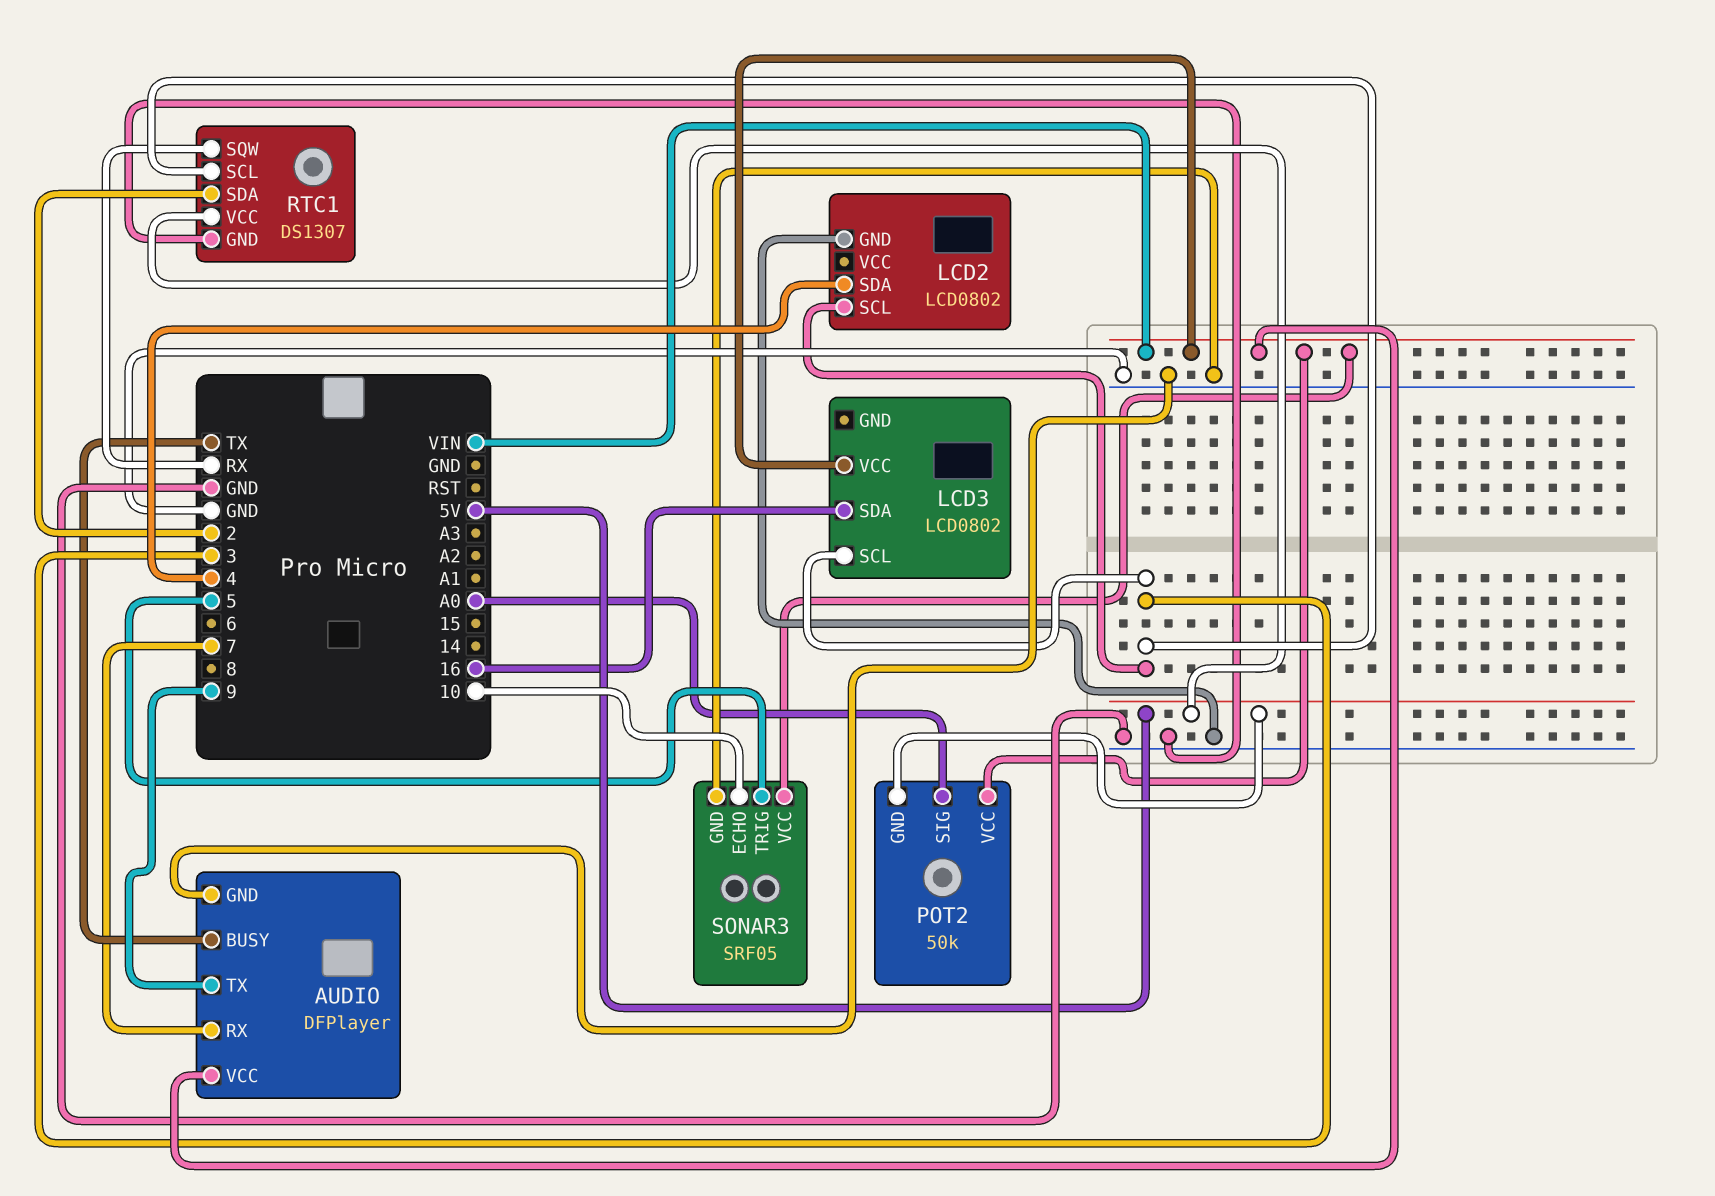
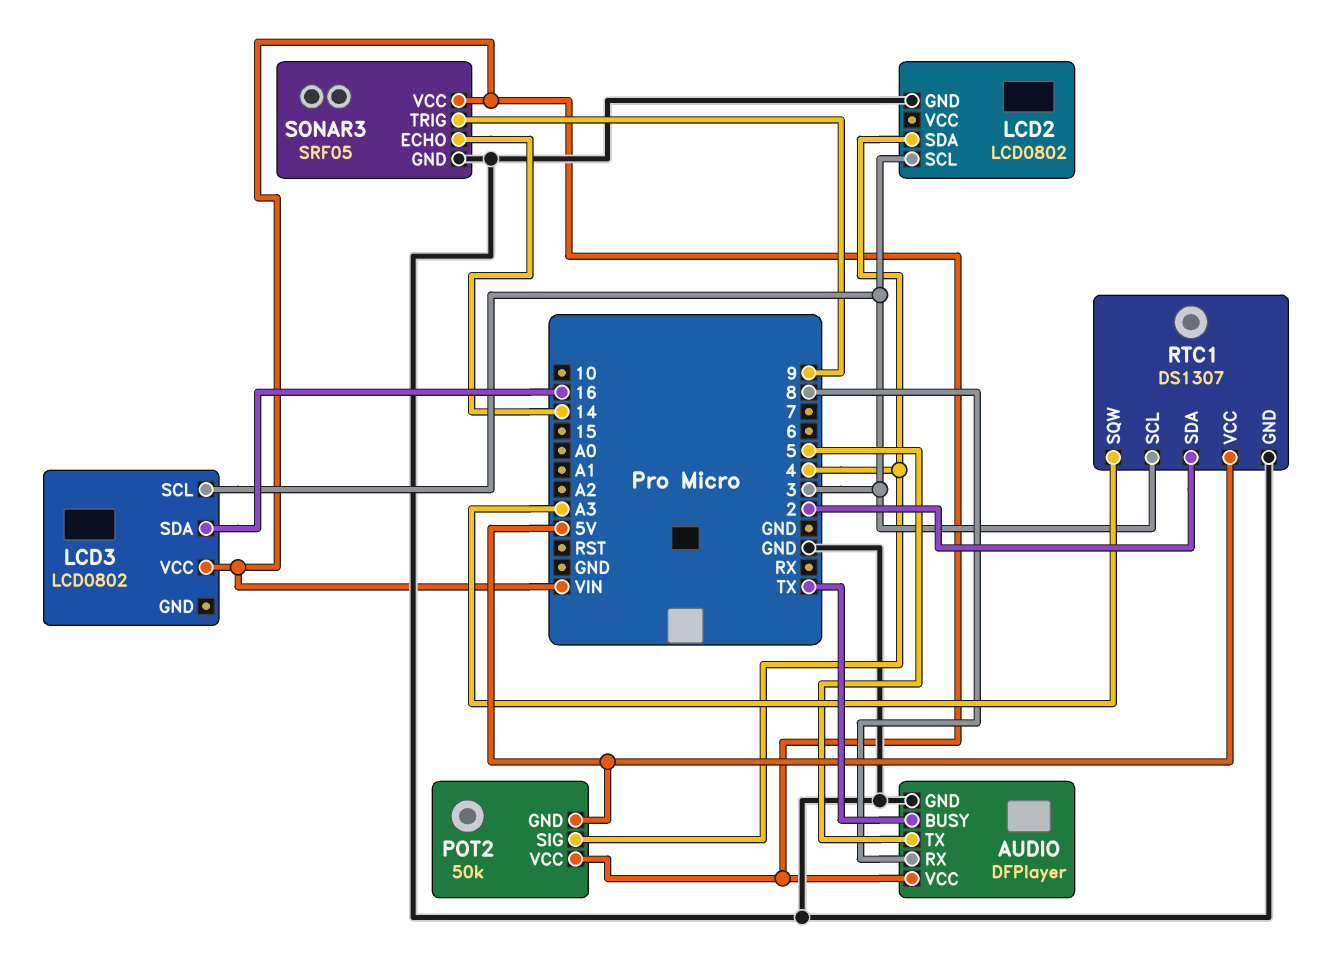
AUDIO pin RX: 7 -> 8
AUDIO pin TX: 9 -> 5
POT2 pin SIG: A0 -> 4
RTC1 pin SQW: RX -> A3
SONAR3 pin ECHO: 10 -> 14
SONAR3 pin TRIG: 5 -> 9

